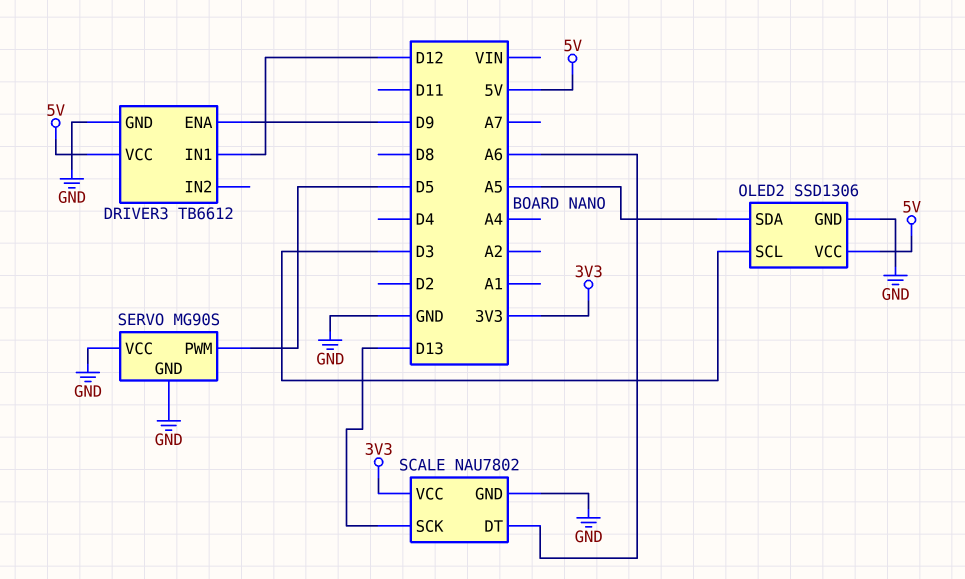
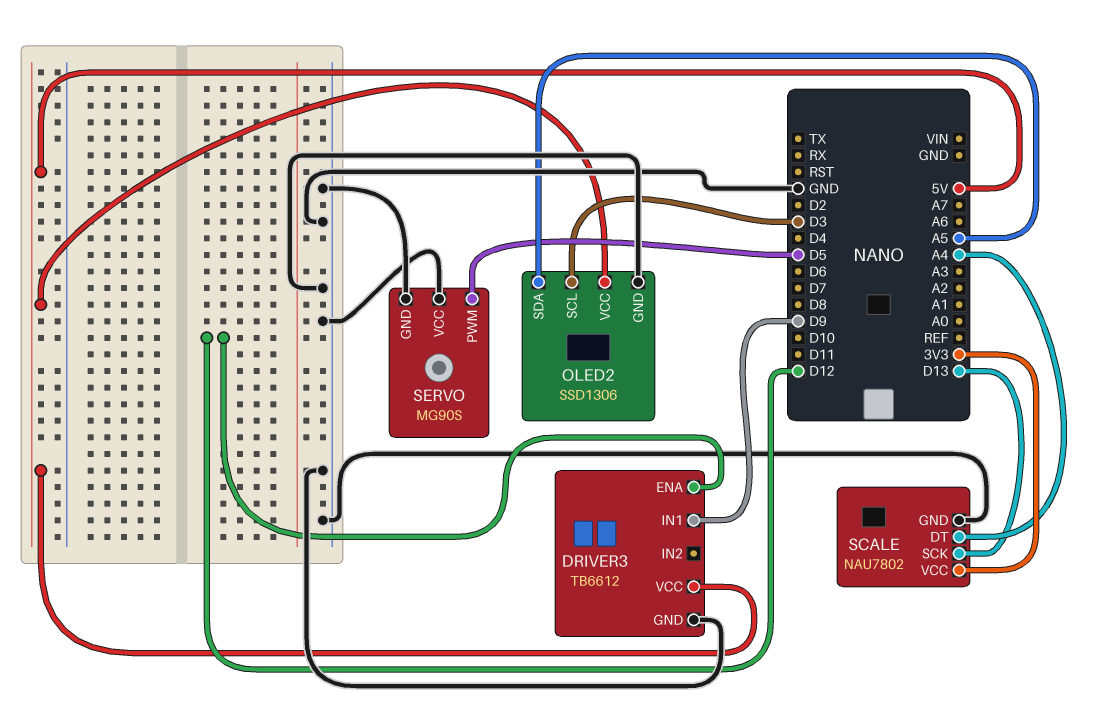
DRIVER3 pin ENA: D9 -> D12
DRIVER3 pin IN1: D12 -> D9
SCALE pin DT: A6 -> A4

